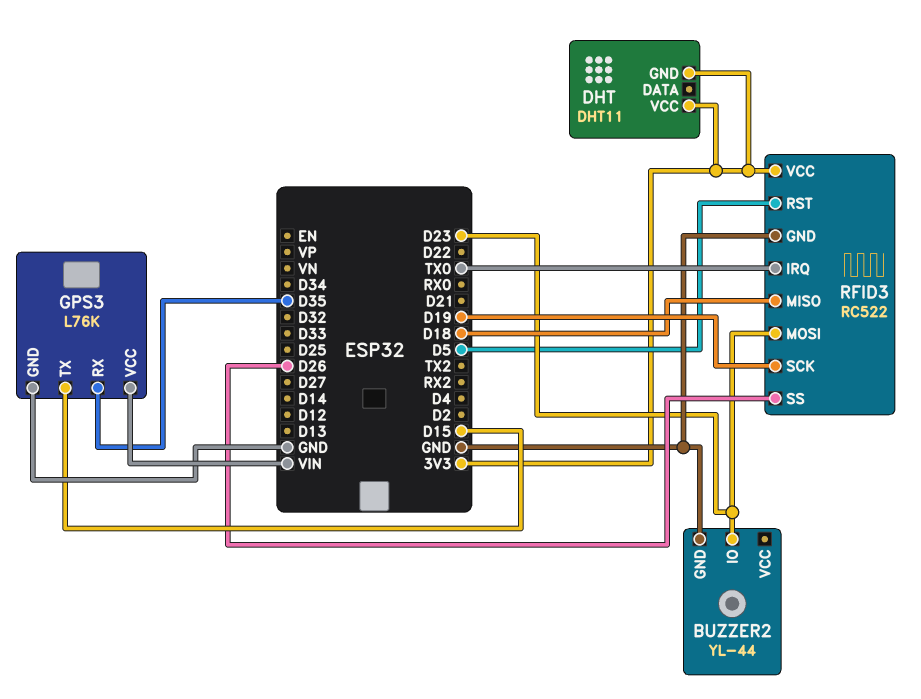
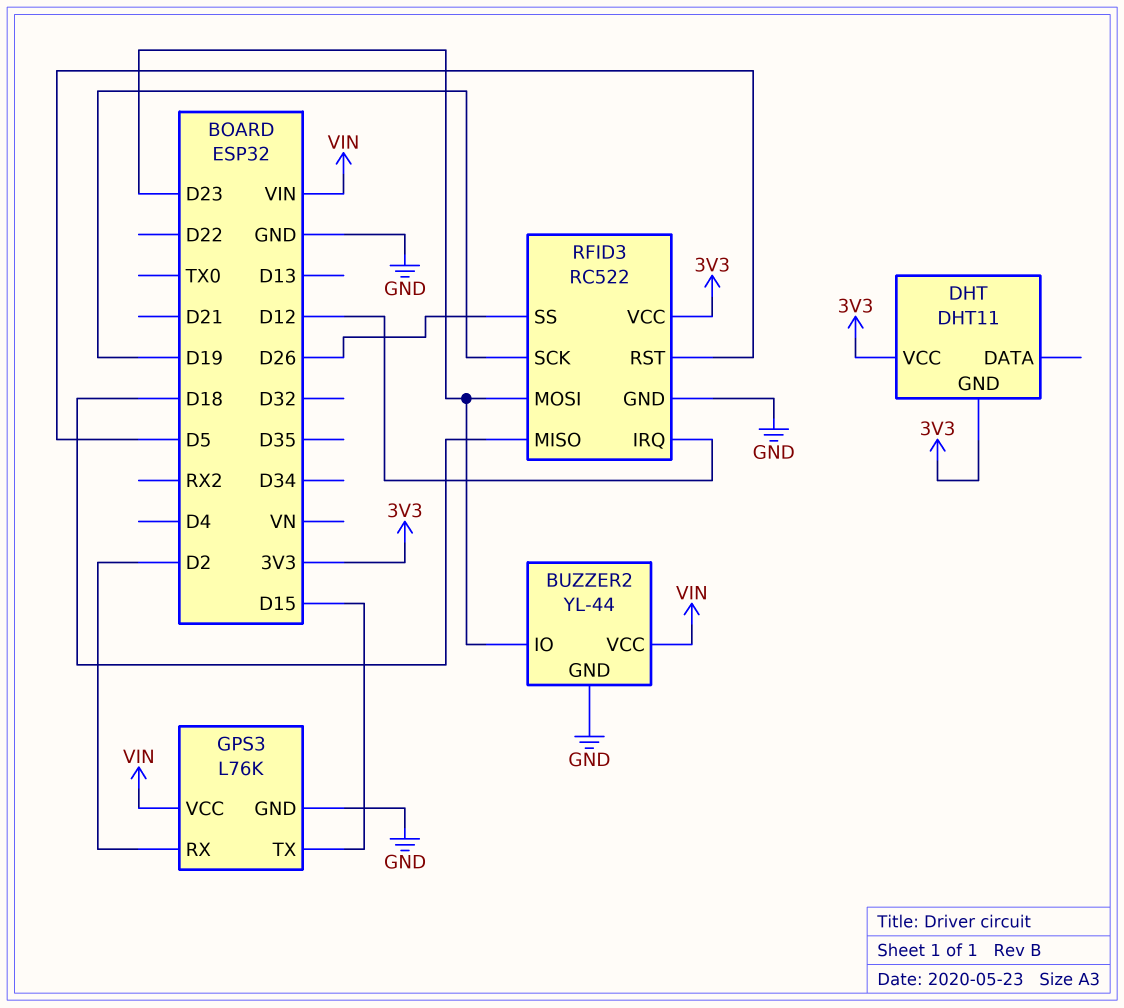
BUZZER2 pin VCC: none -> VIN
GPS3 pin RX: D35 -> D2
RFID3 pin IRQ: TX0 -> D12

